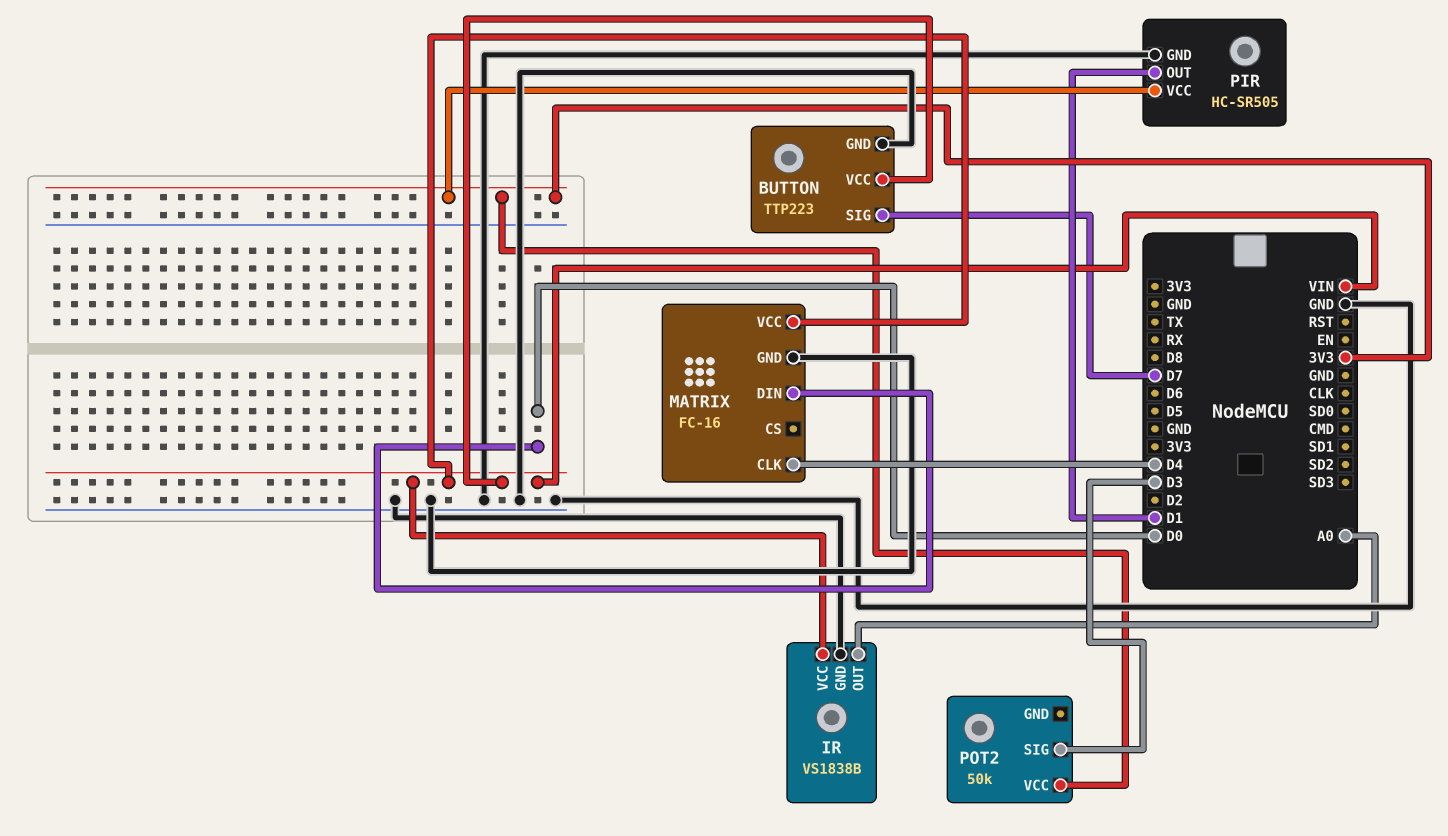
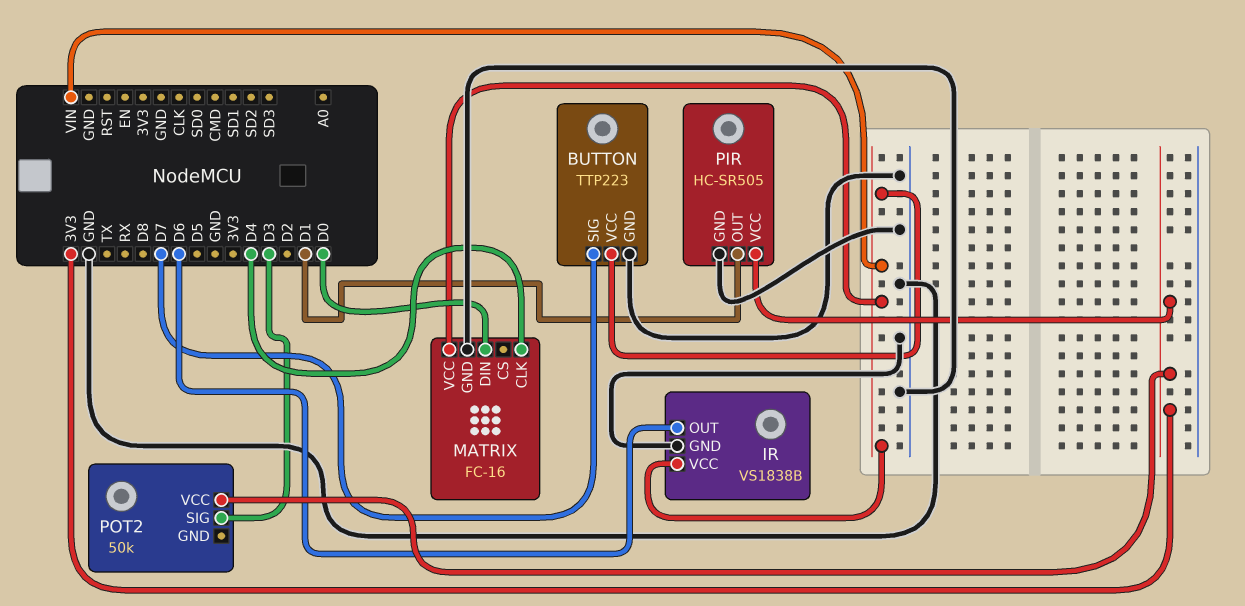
IR pin OUT: A0 -> D6

